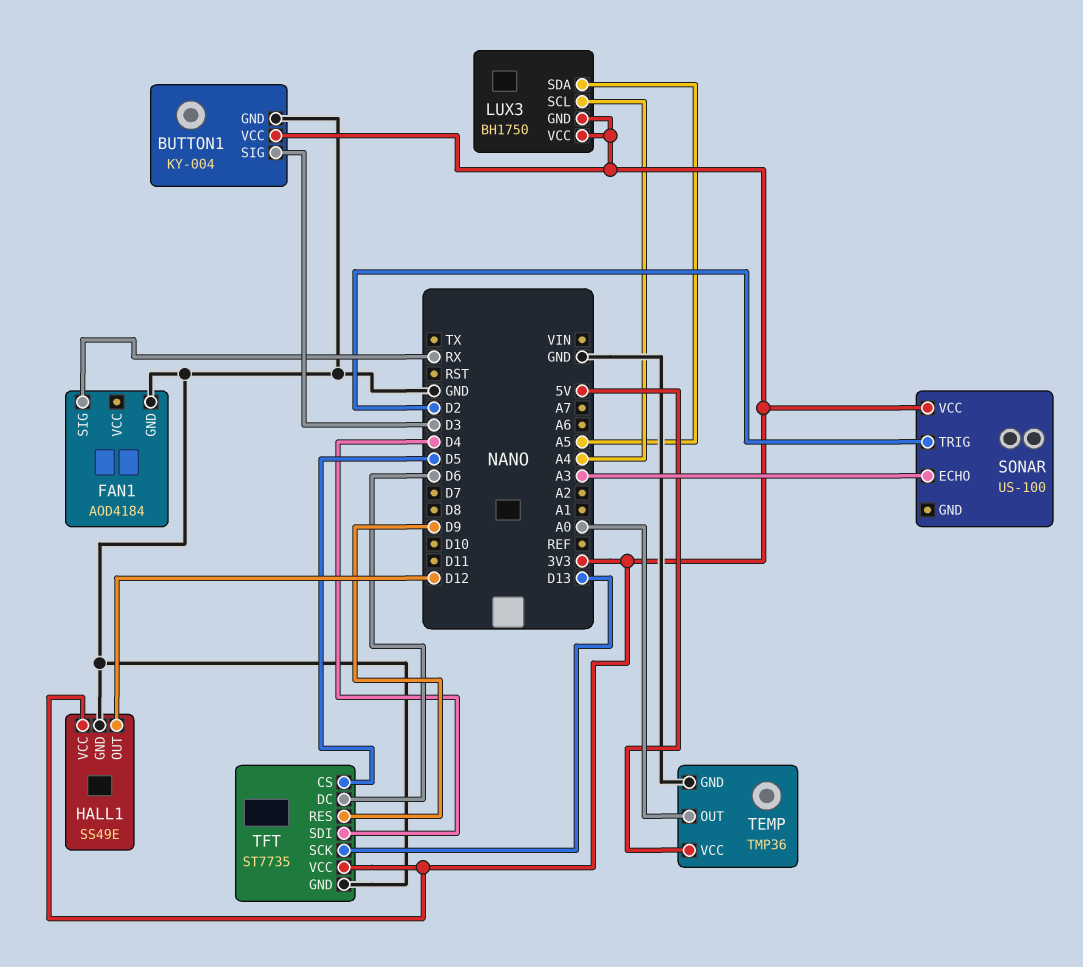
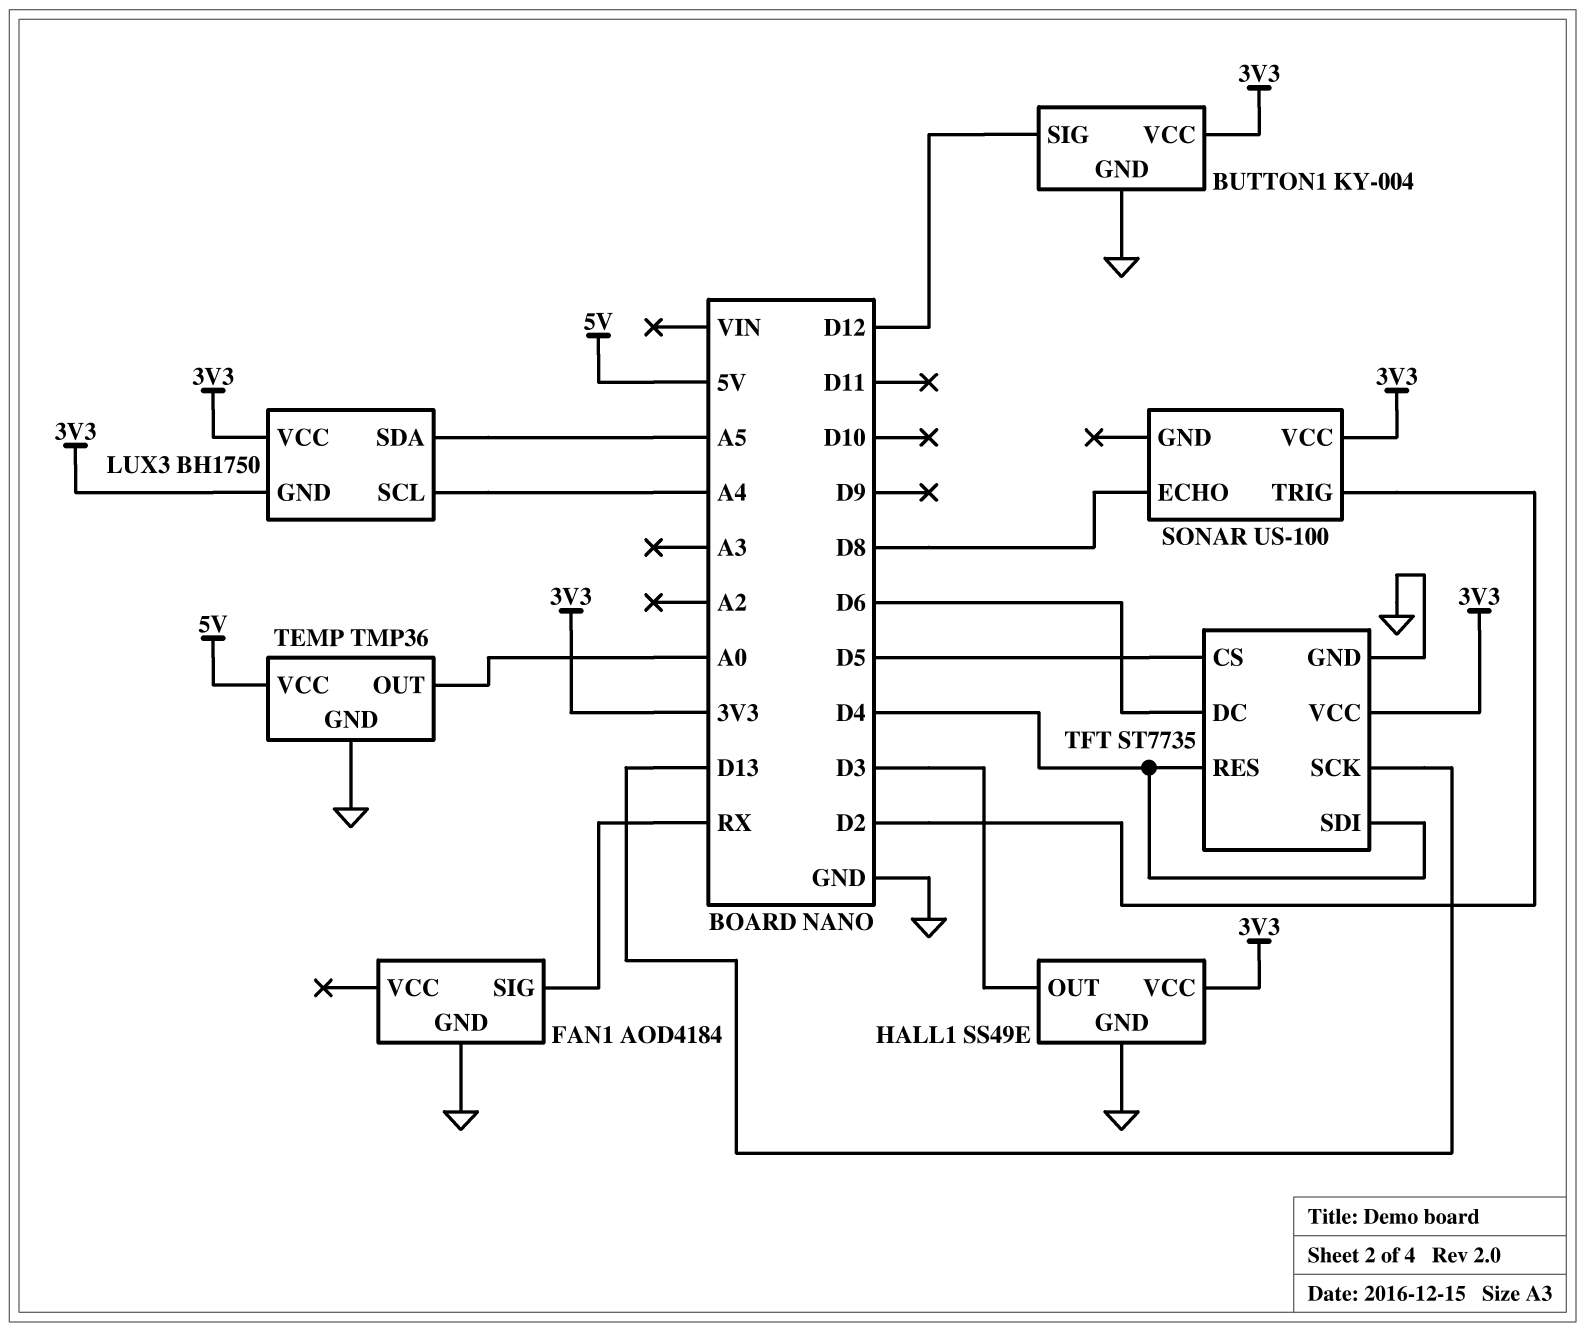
BUTTON1 pin SIG: D3 -> D12
HALL1 pin OUT: D12 -> D3
SONAR pin ECHO: A3 -> D8
TFT pin RES: D9 -> D4

